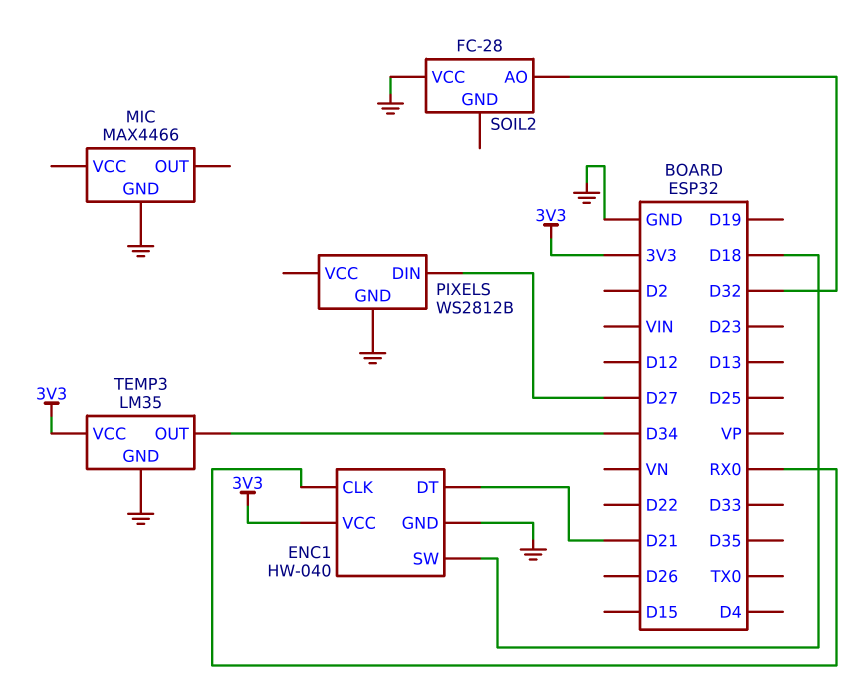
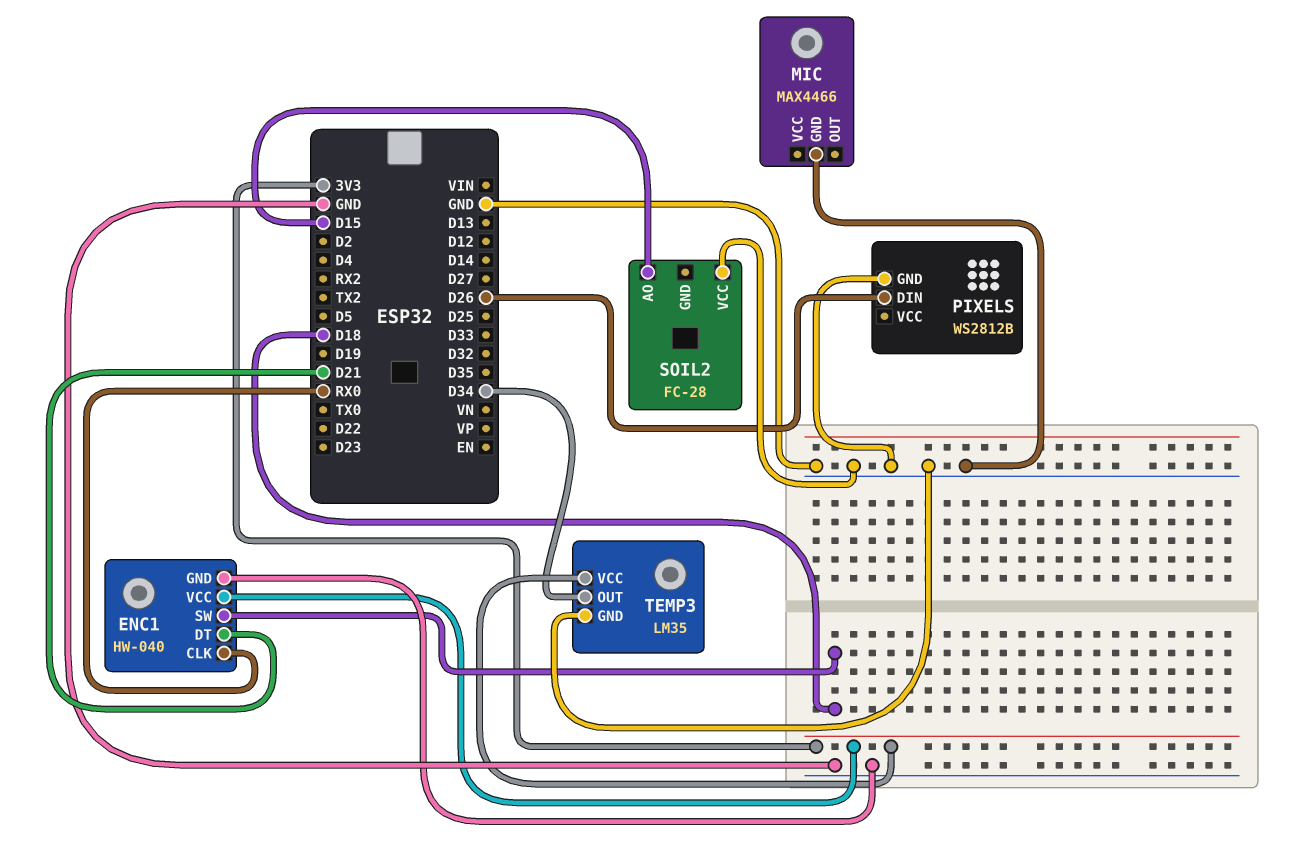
PIXELS pin DIN: D27 -> D26
SOIL2 pin AO: D32 -> D15

